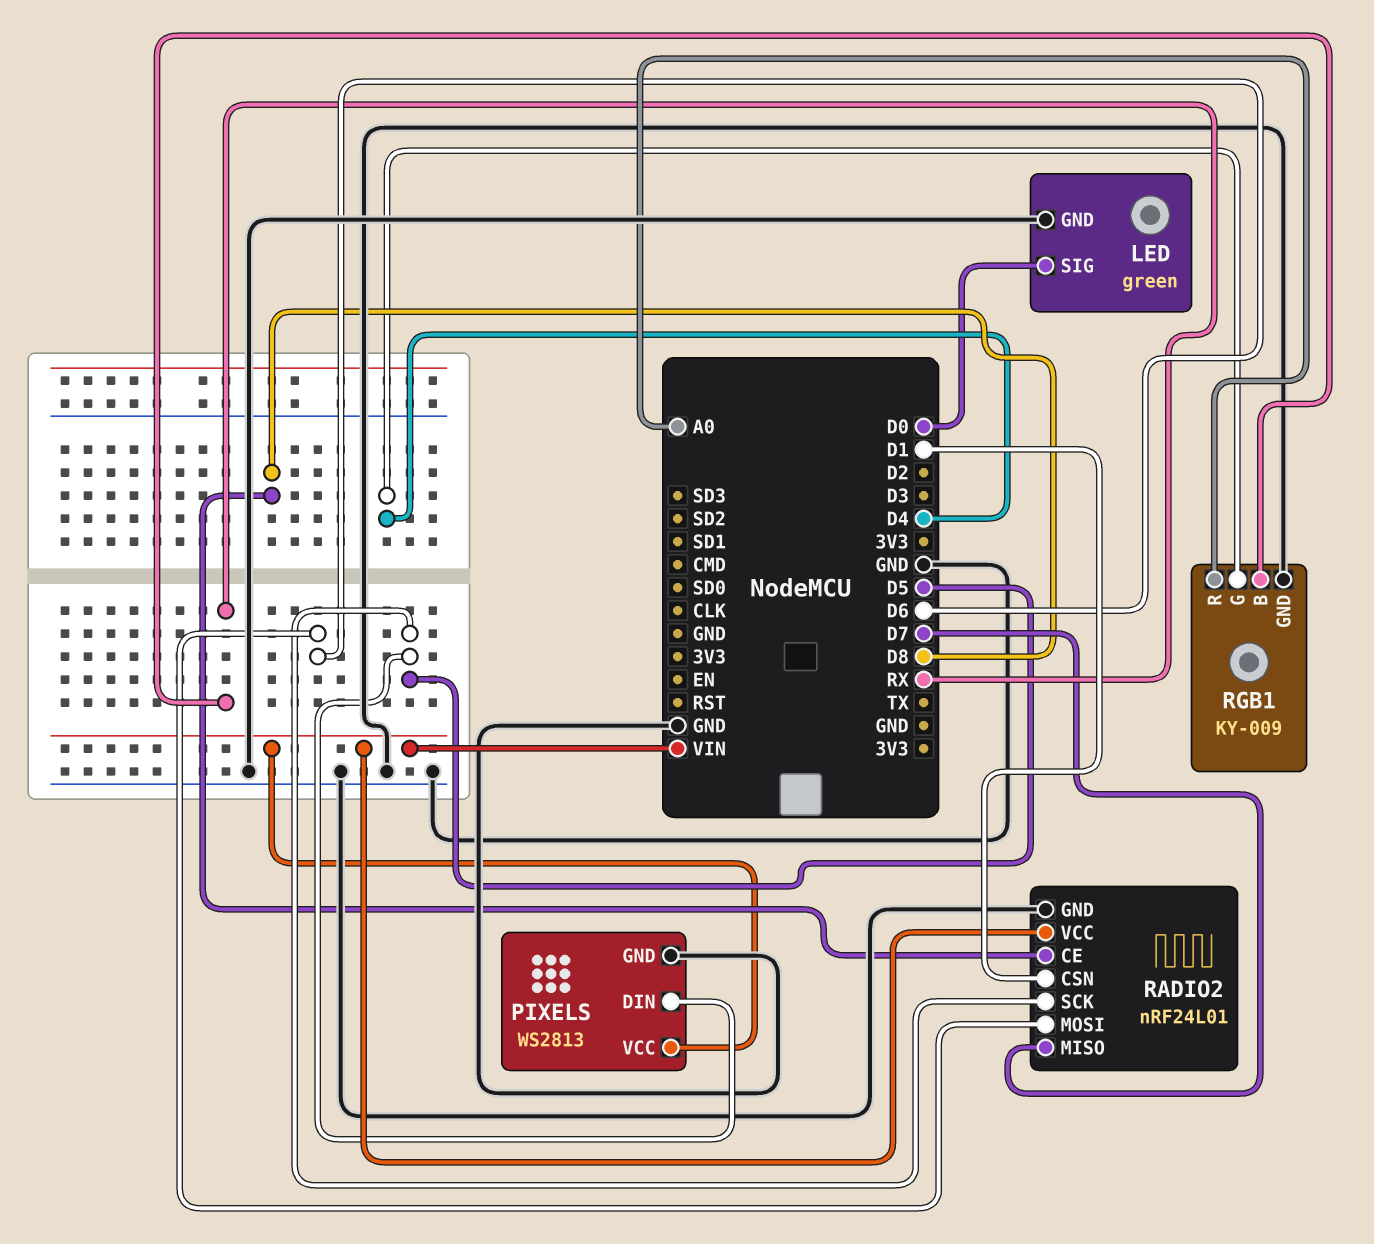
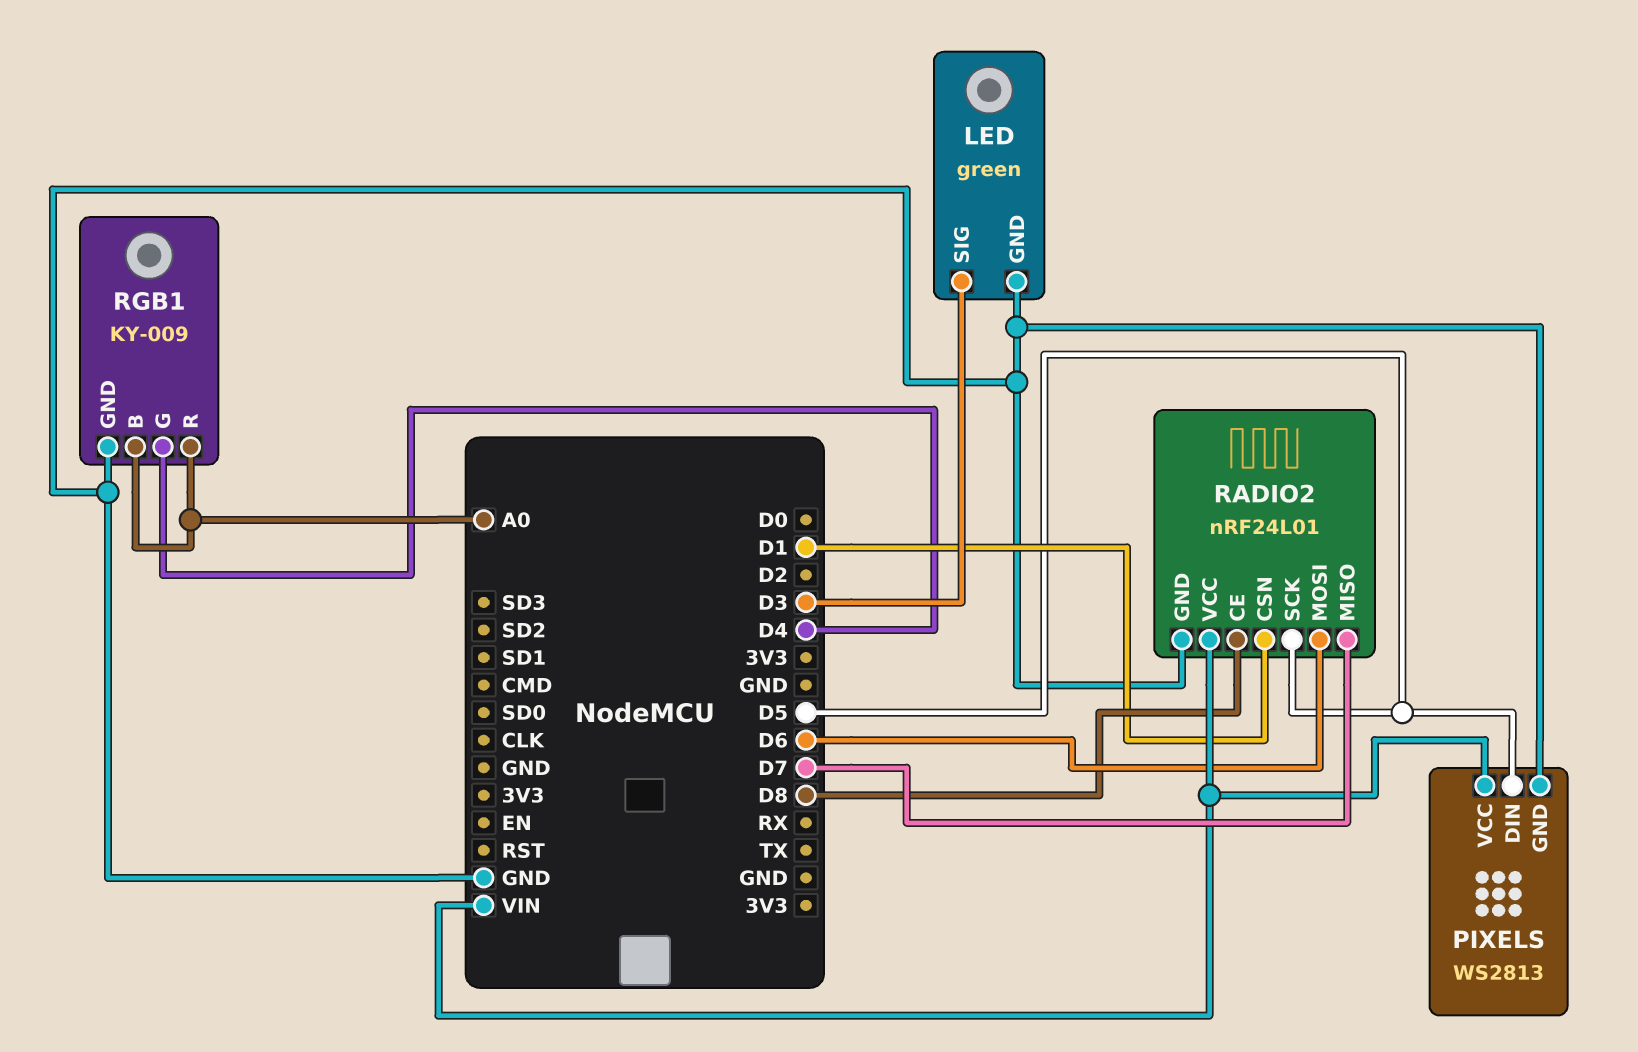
LED pin SIG: D0 -> D3
RGB1 pin B: RX -> A0

